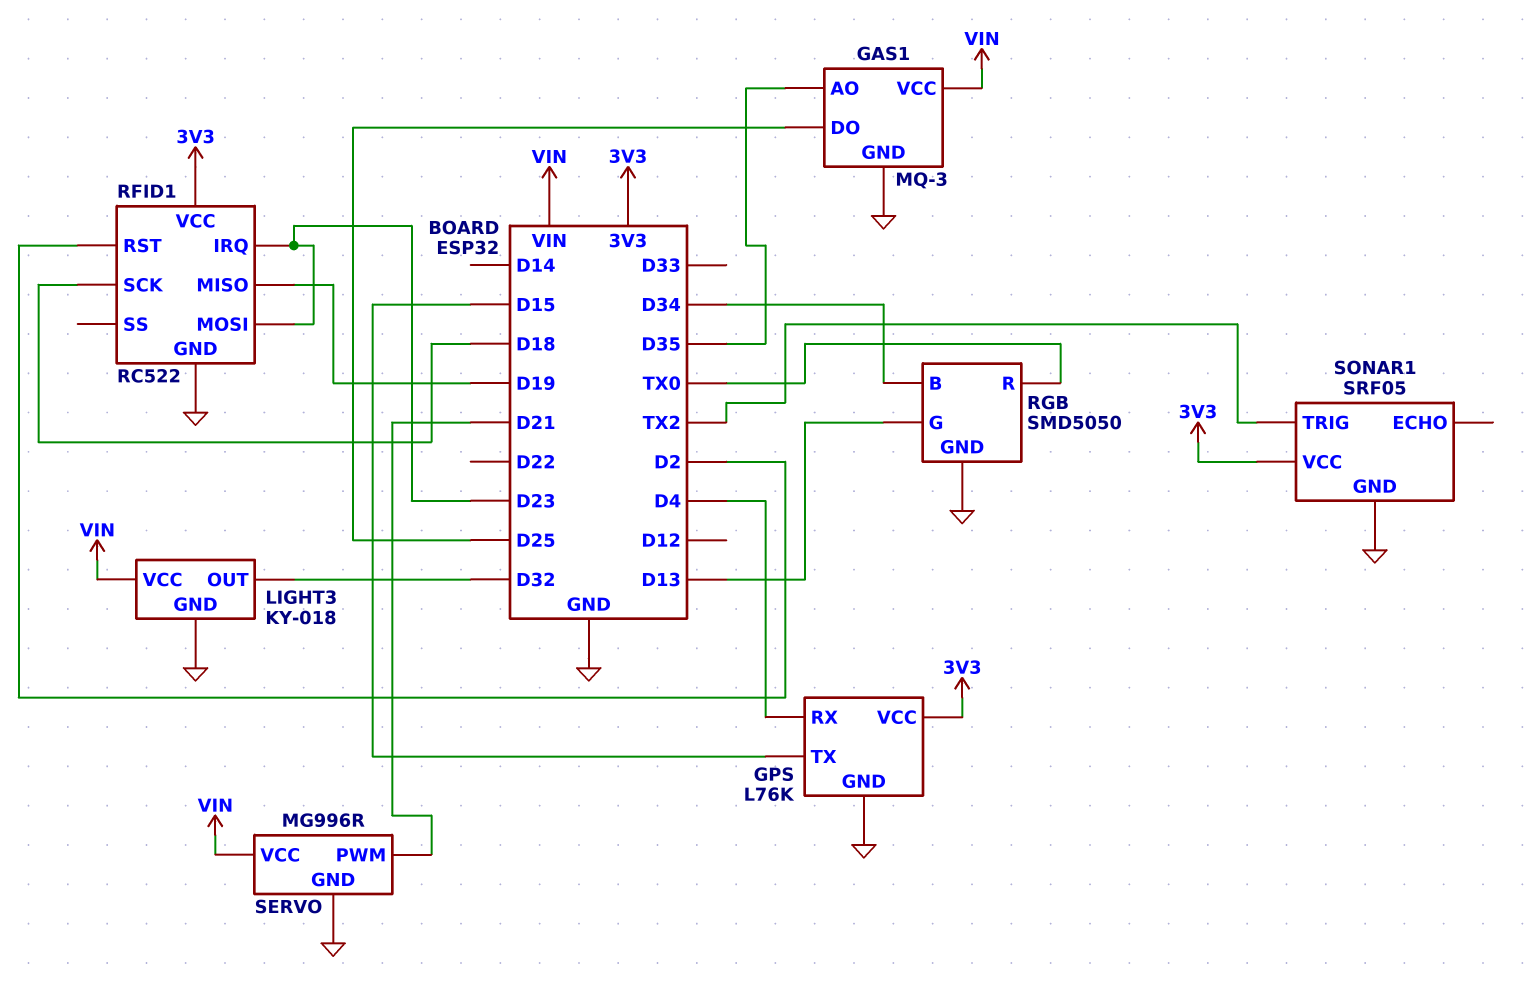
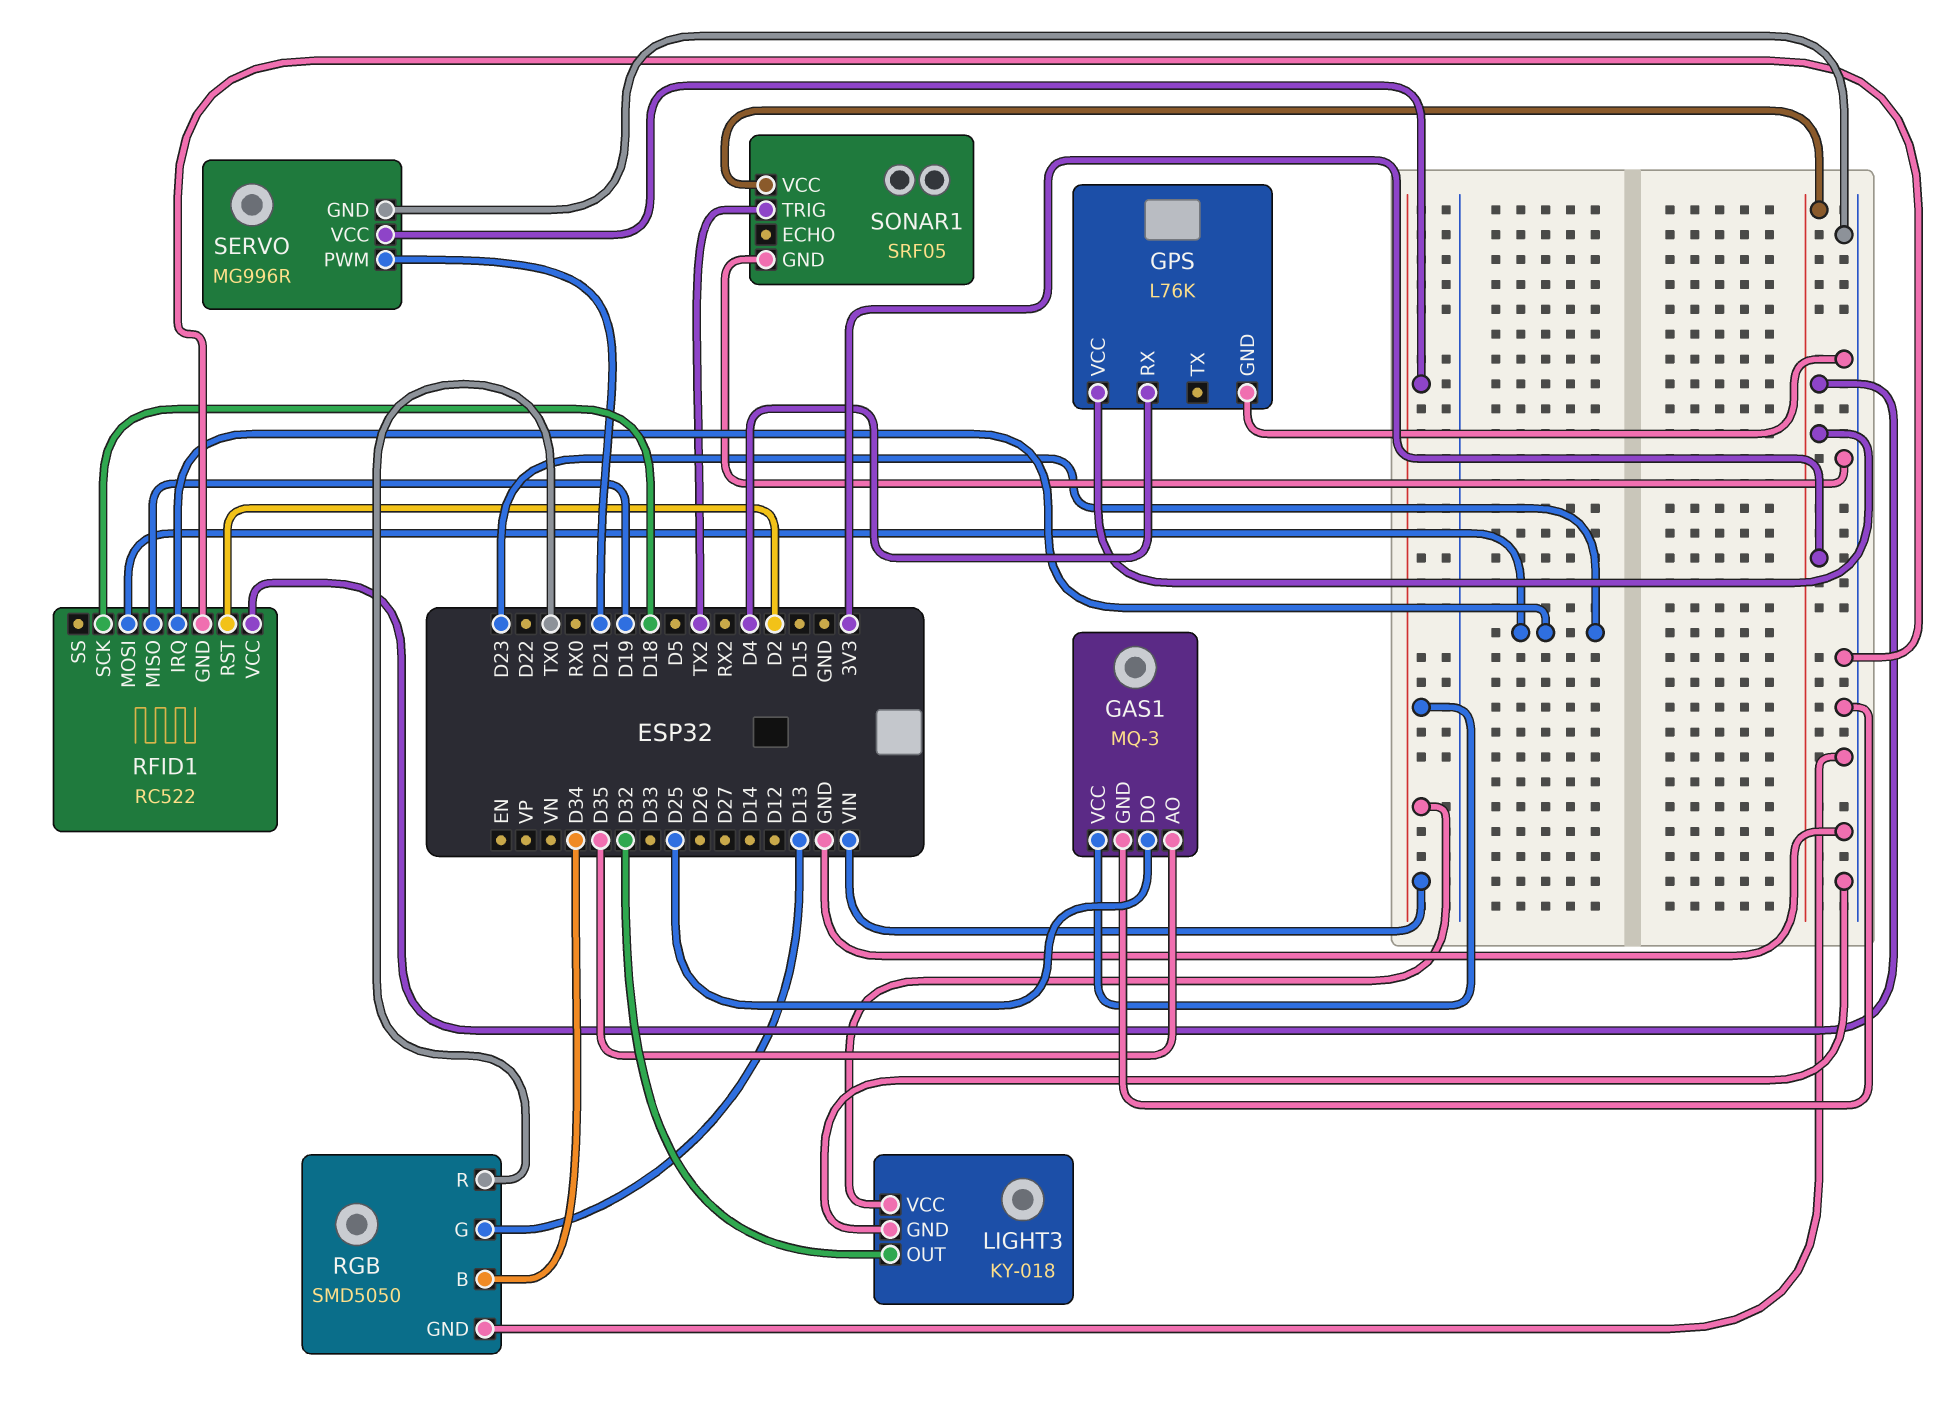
GPS pin TX: D15 -> none

